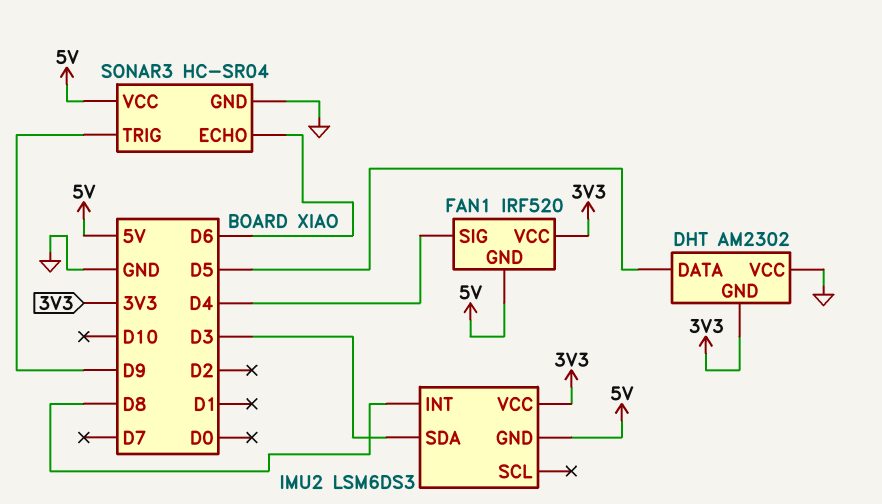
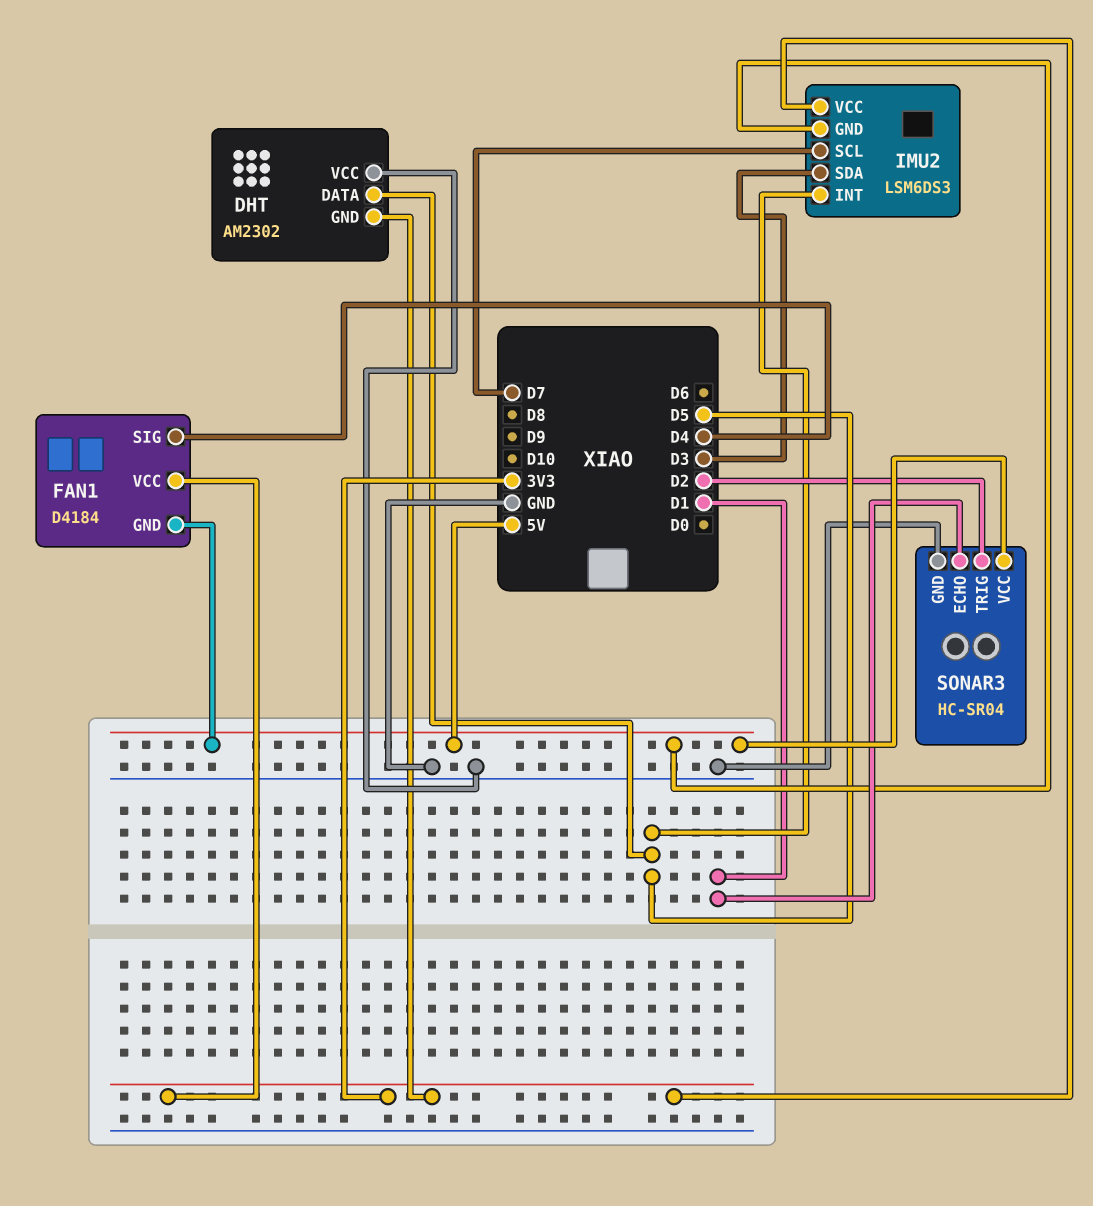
FAN1: IRF520 -> D4184
IMU2 pin INT: D8 -> D5
IMU2 pin SCL: none -> D7
SONAR3 pin ECHO: D6 -> D1
SONAR3 pin TRIG: D9 -> D2

